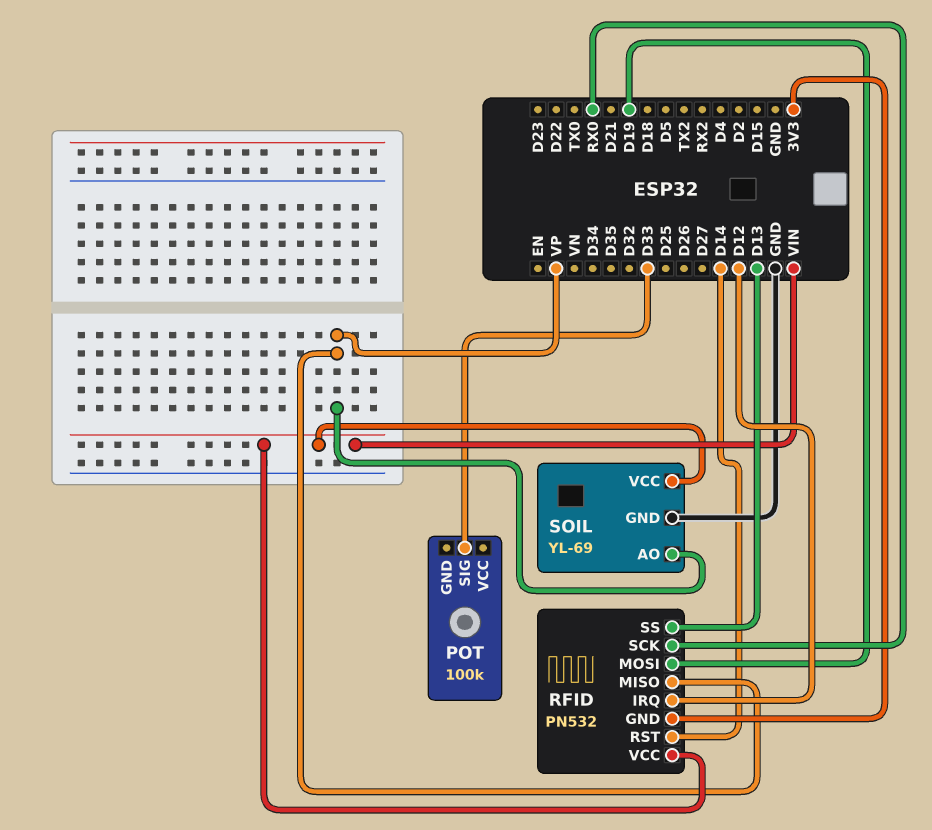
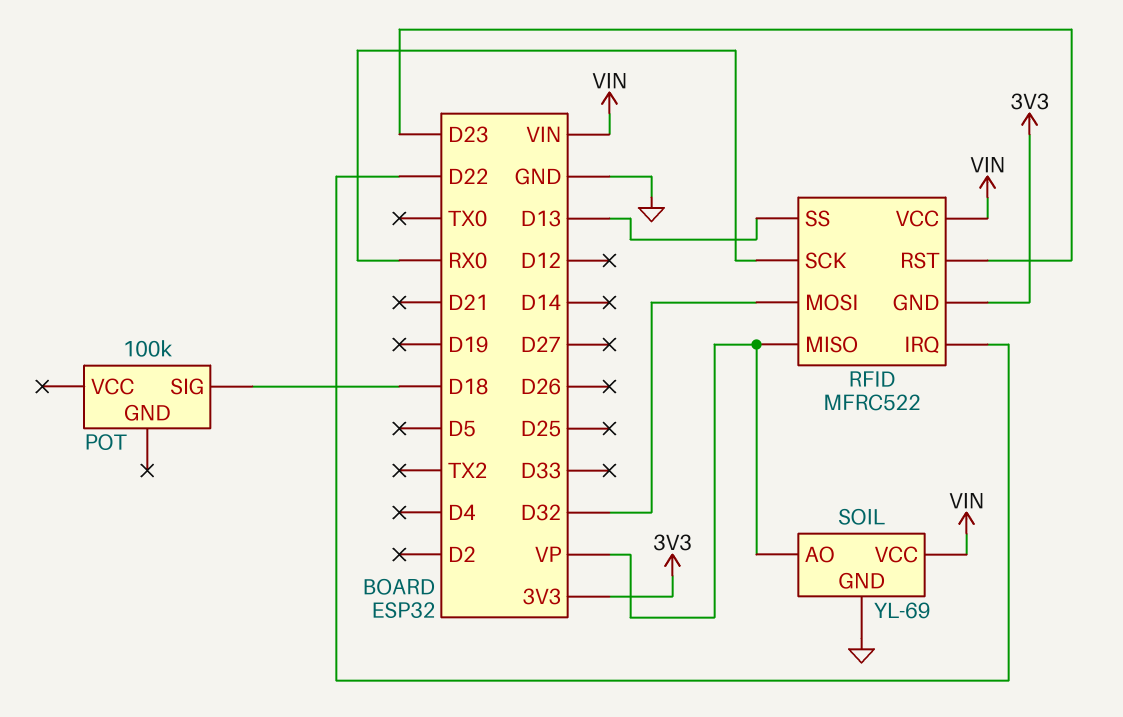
POT pin SIG: D33 -> D18
RFID: PN532 -> MFRC522
RFID pin IRQ: D12 -> D22
RFID pin MOSI: D19 -> D32
RFID pin RST: D14 -> D23

